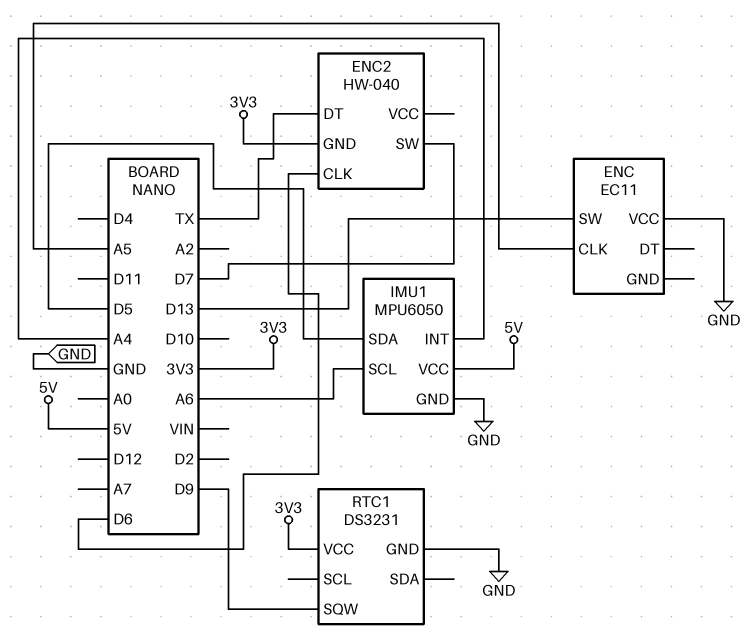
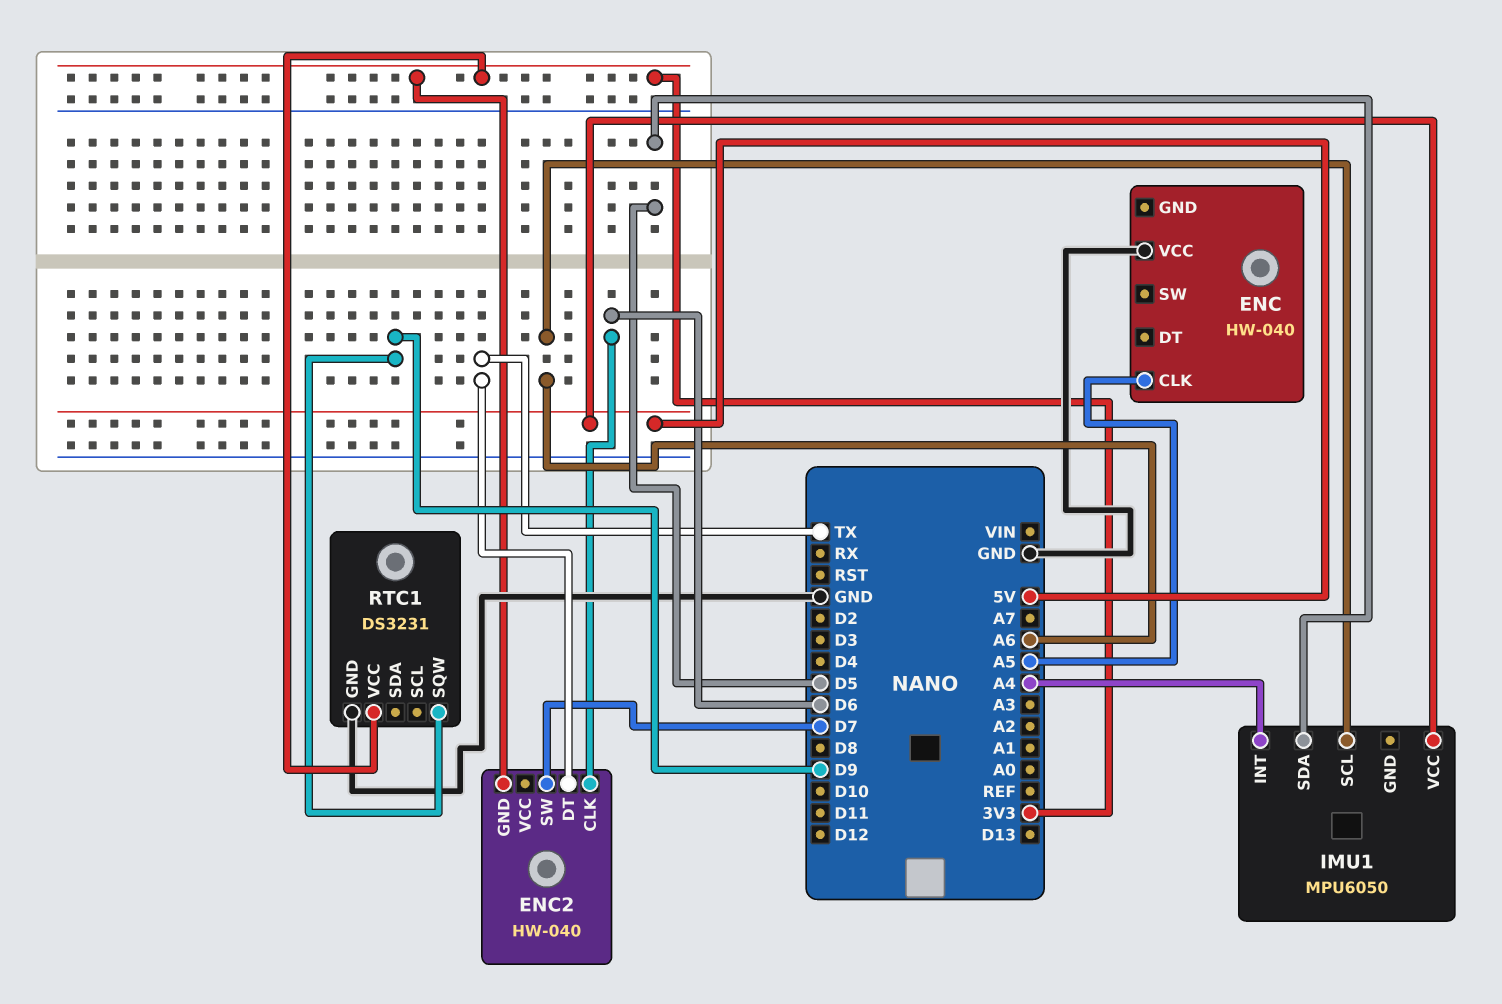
ENC: EC11 -> HW-040
ENC pin SW: D13 -> none
IMU1 pin GND: GND -> none

